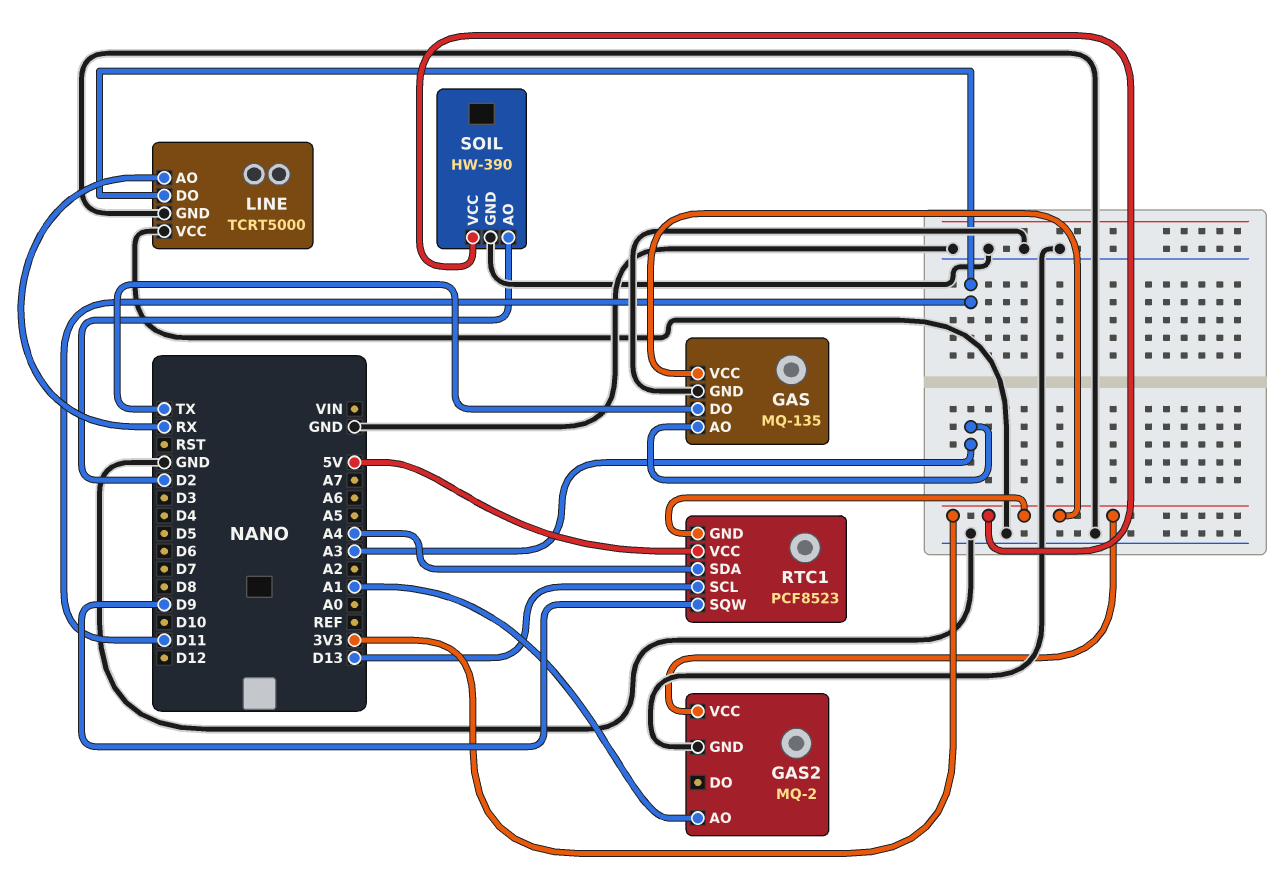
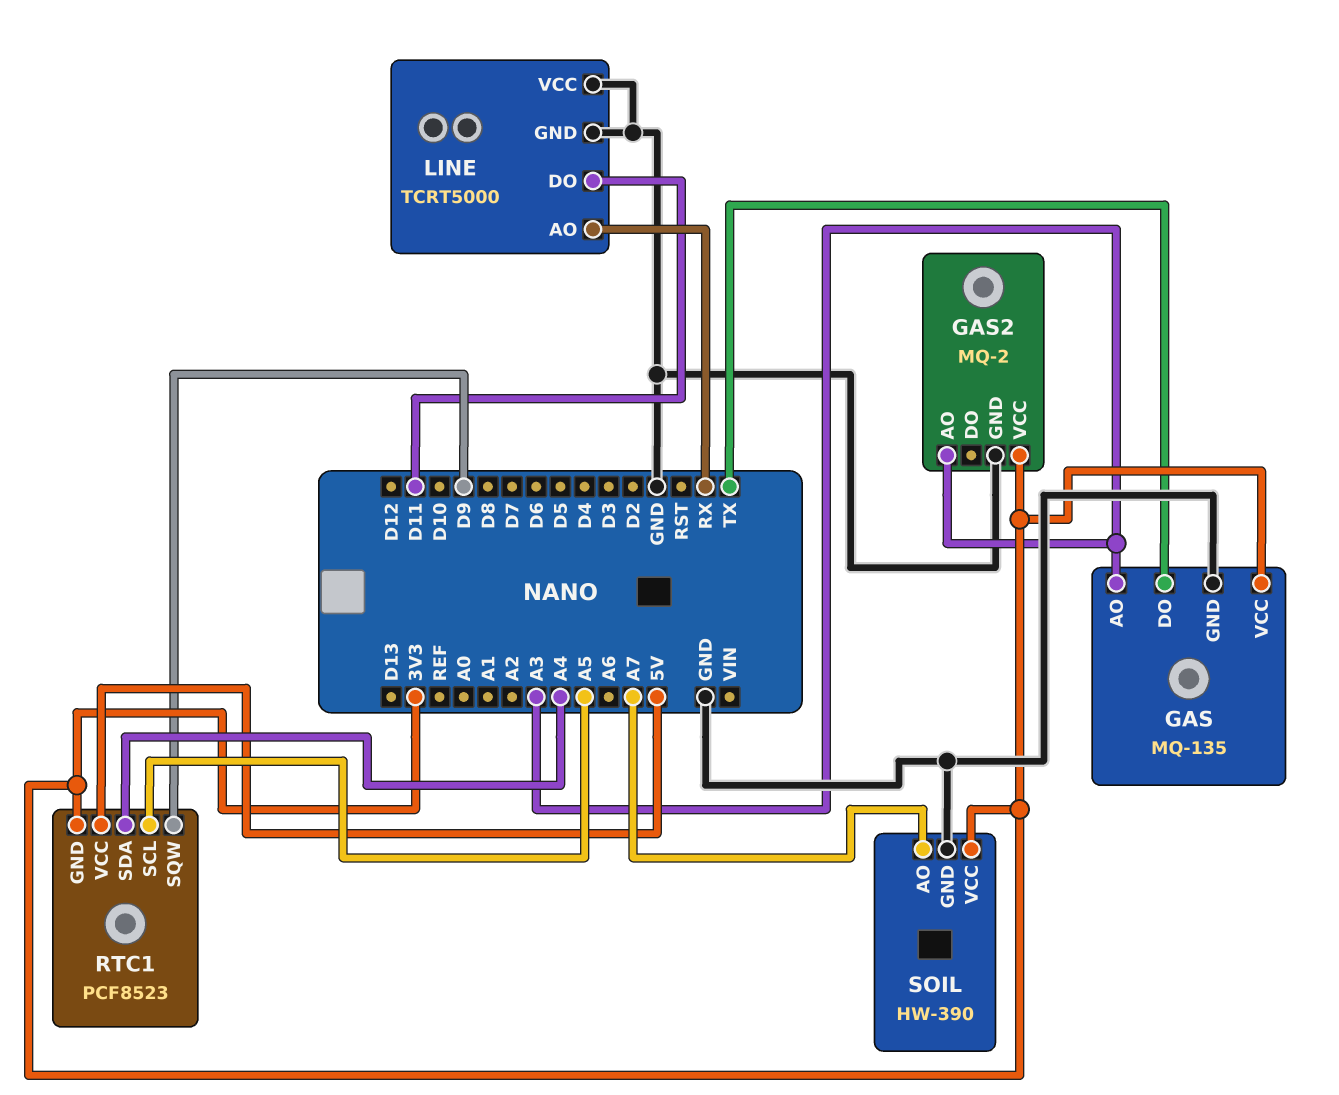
GAS2 pin AO: A1 -> A3
RTC1 pin SCL: D13 -> A5
SOIL pin AO: D2 -> A7

